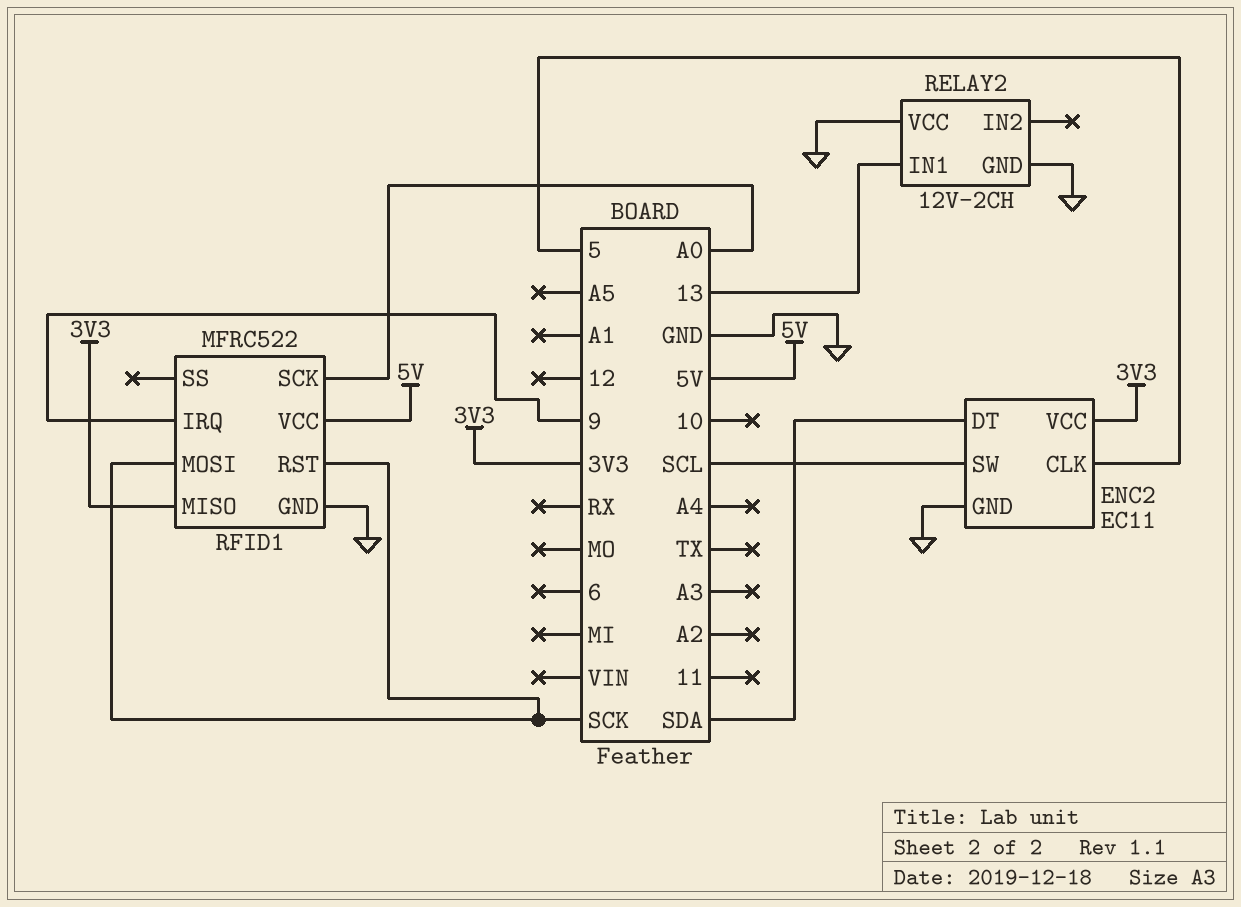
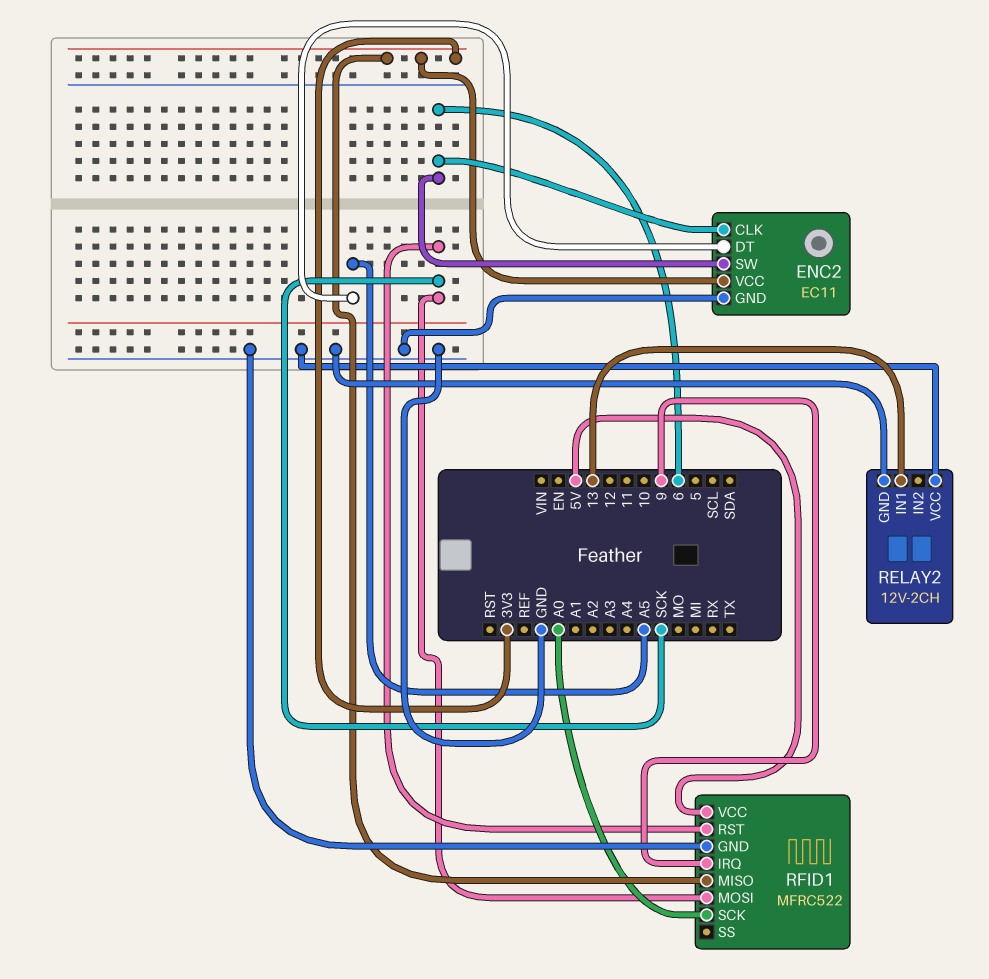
ENC2 pin CLK: 5 -> 6
ENC2 pin DT: SDA -> A5
ENC2 pin SW: SCL -> 6

